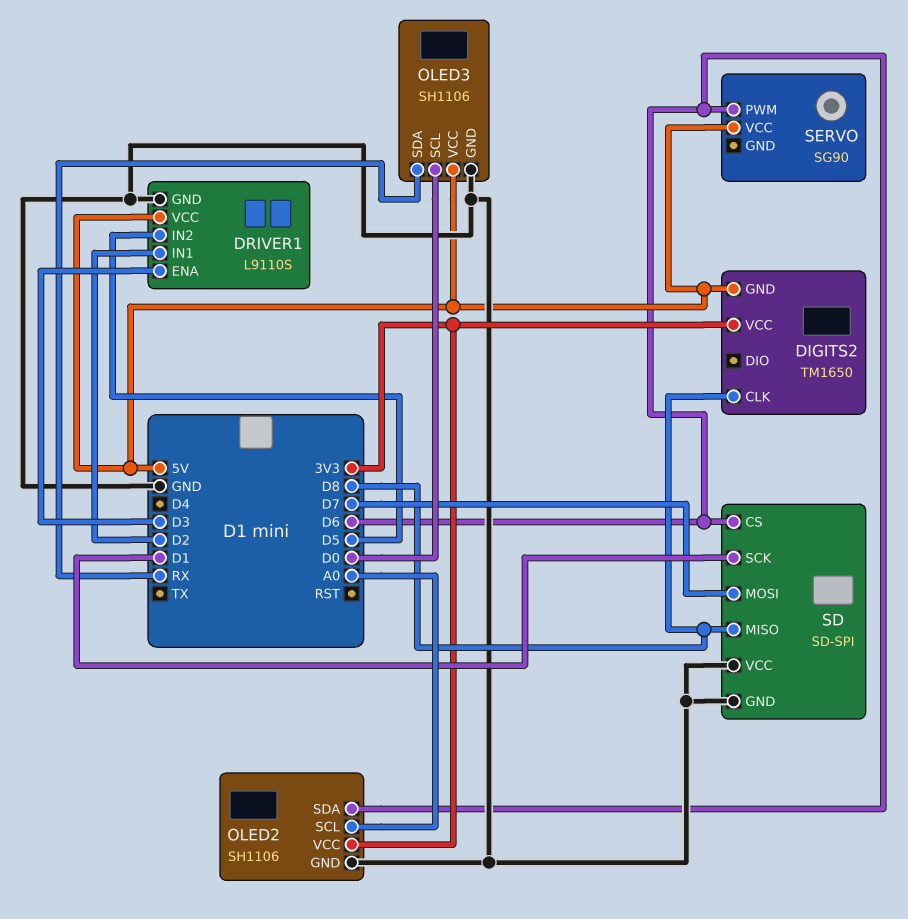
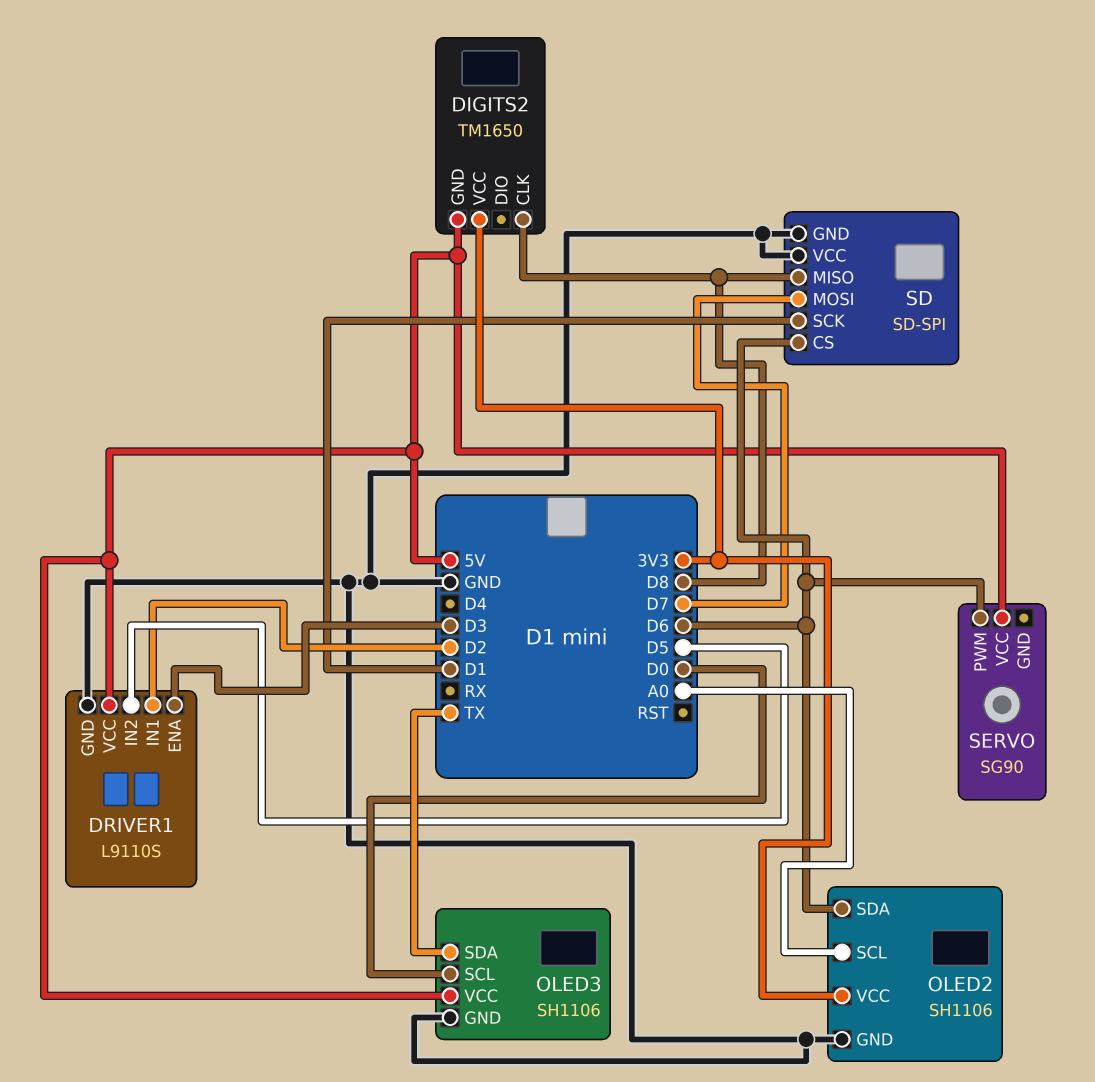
OLED3 pin SDA: RX -> TX

